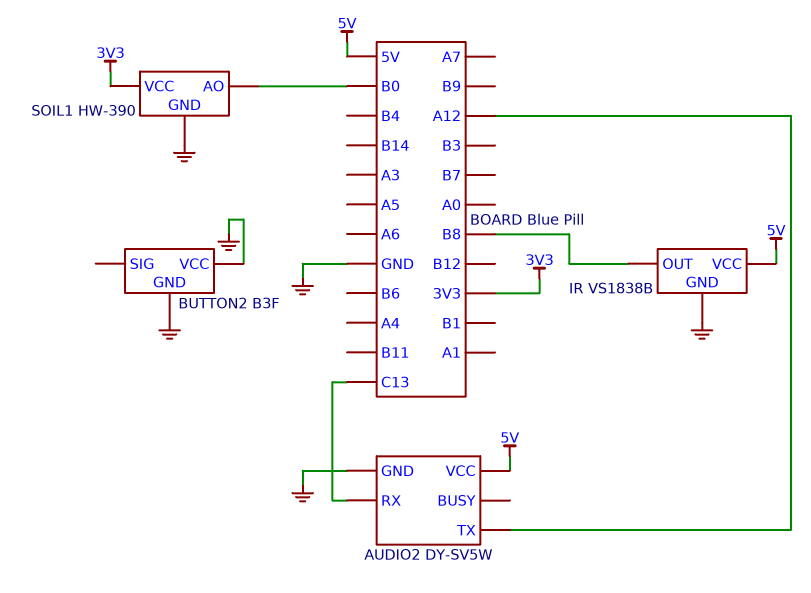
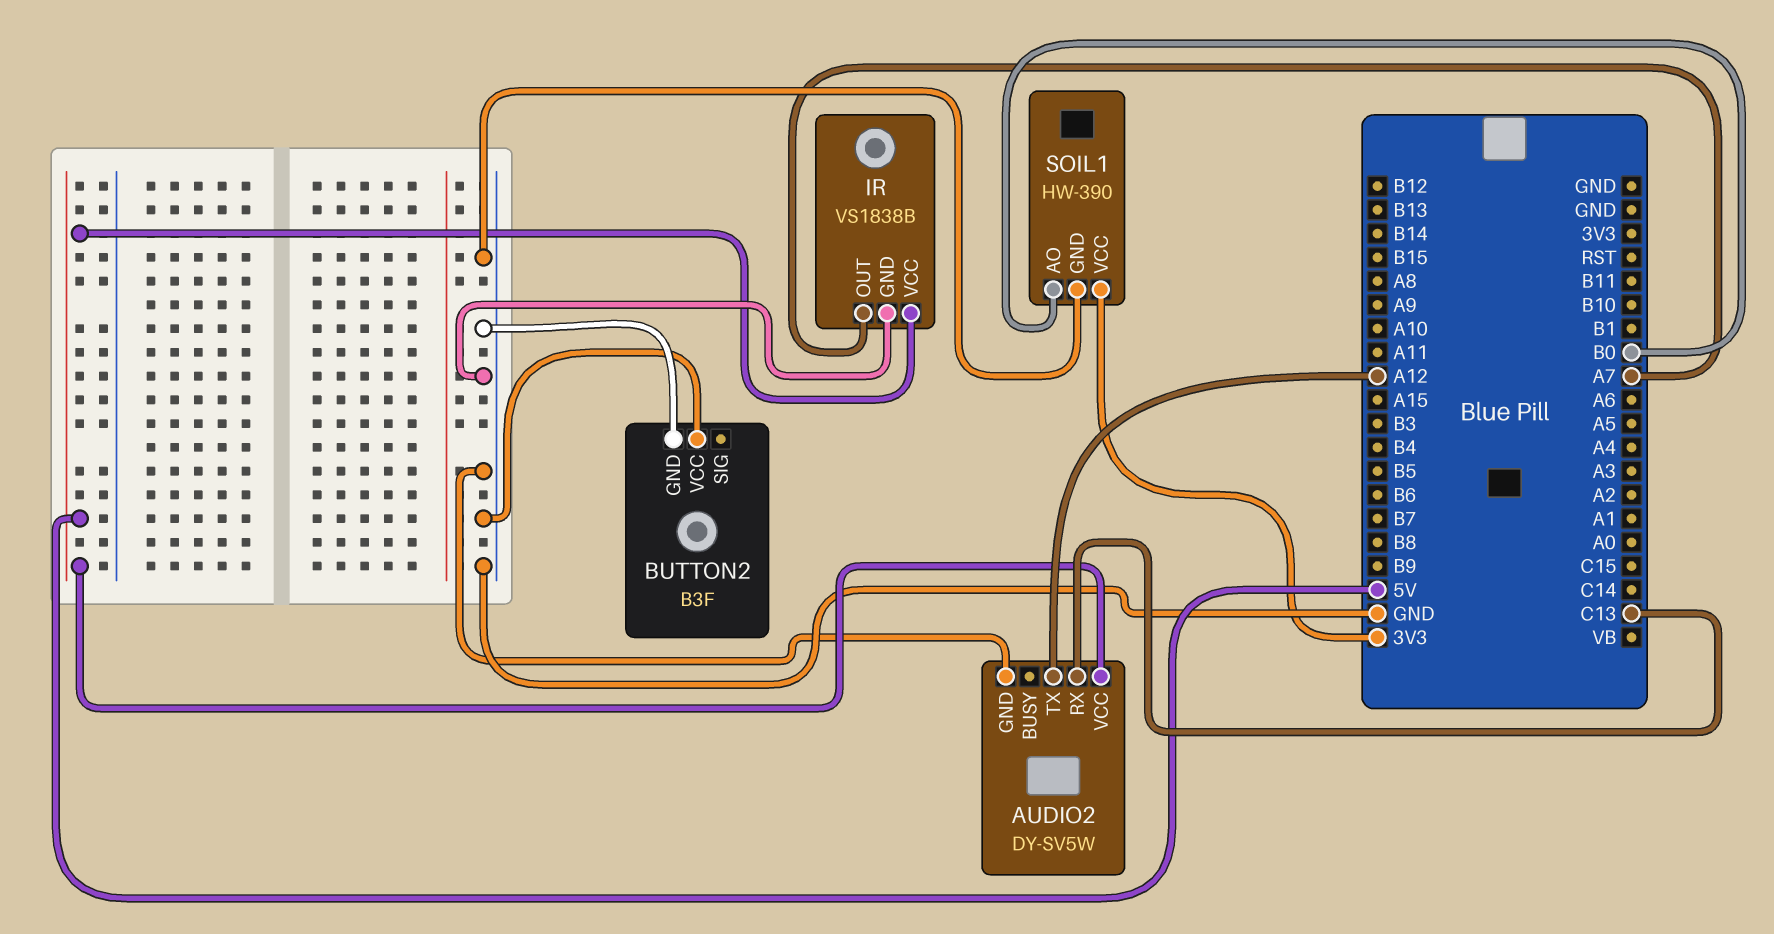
IR pin OUT: B8 -> A7

